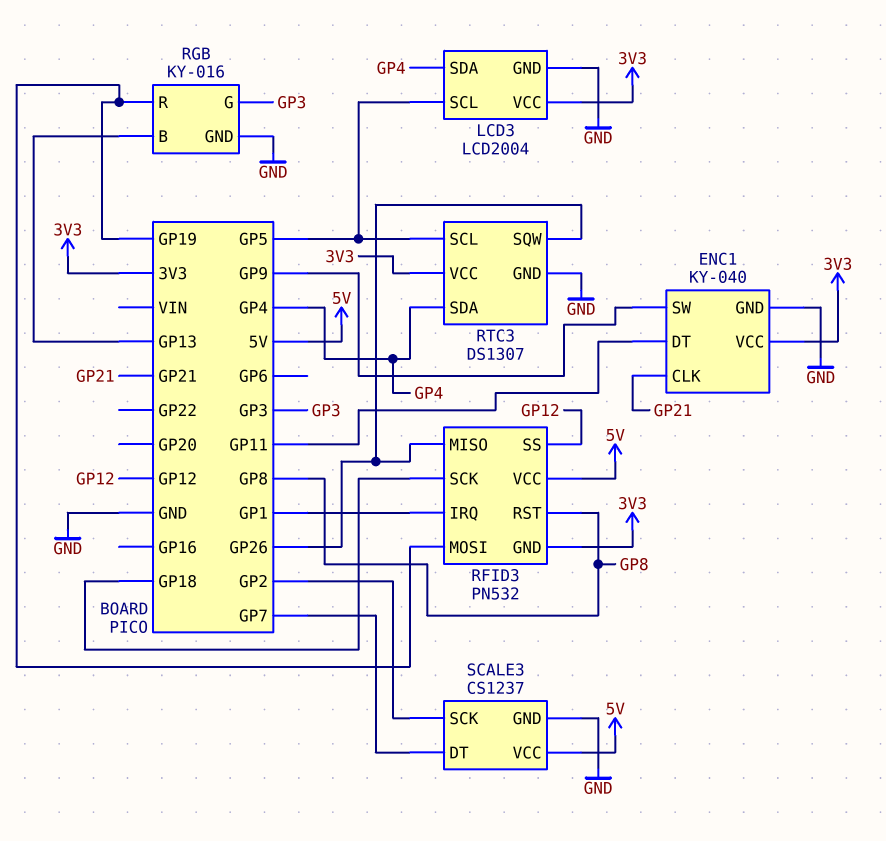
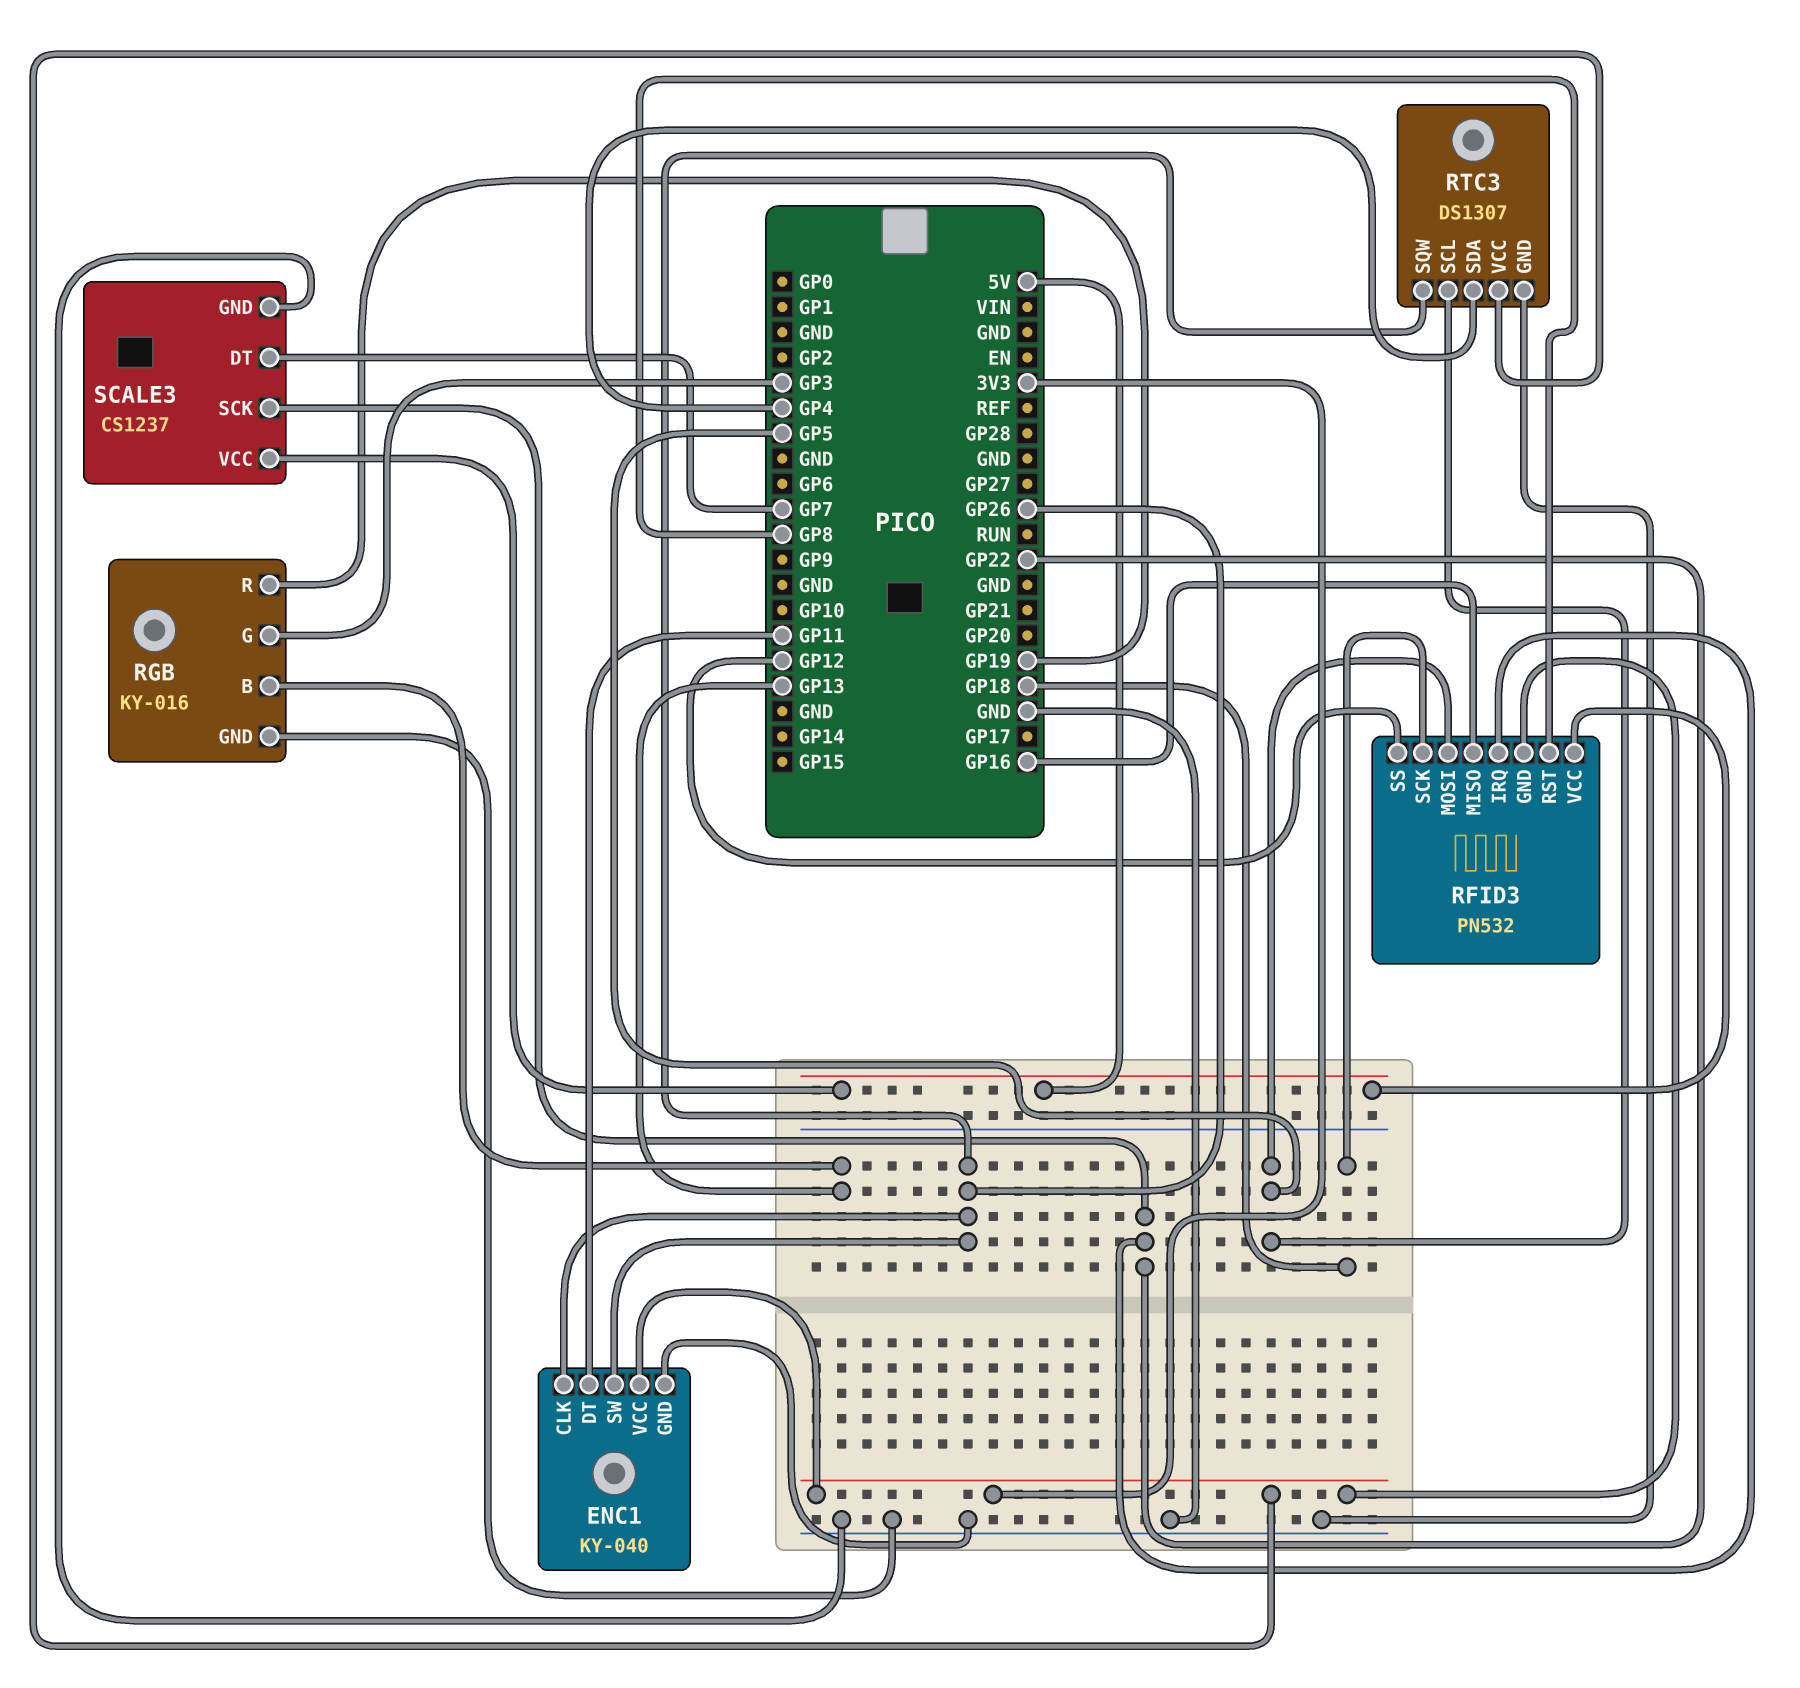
ENC1 pin CLK: GP21 -> GP26
ENC1 pin SW: GP9 -> GP26
LCD3: LCD2004 -> none
LCD3 pin GND: GND -> none
LCD3 pin SCL: GP5 -> none
LCD3 pin SDA: GP4 -> none
LCD3 pin VCC: 3V3 -> none
RFID3 pin IRQ: GP1 -> GP22
RFID3 pin MISO: GP26 -> GP16
RFID3 pin MOSI: GP19 -> GP5
SCALE3 pin SCK: GP2 -> GP22

